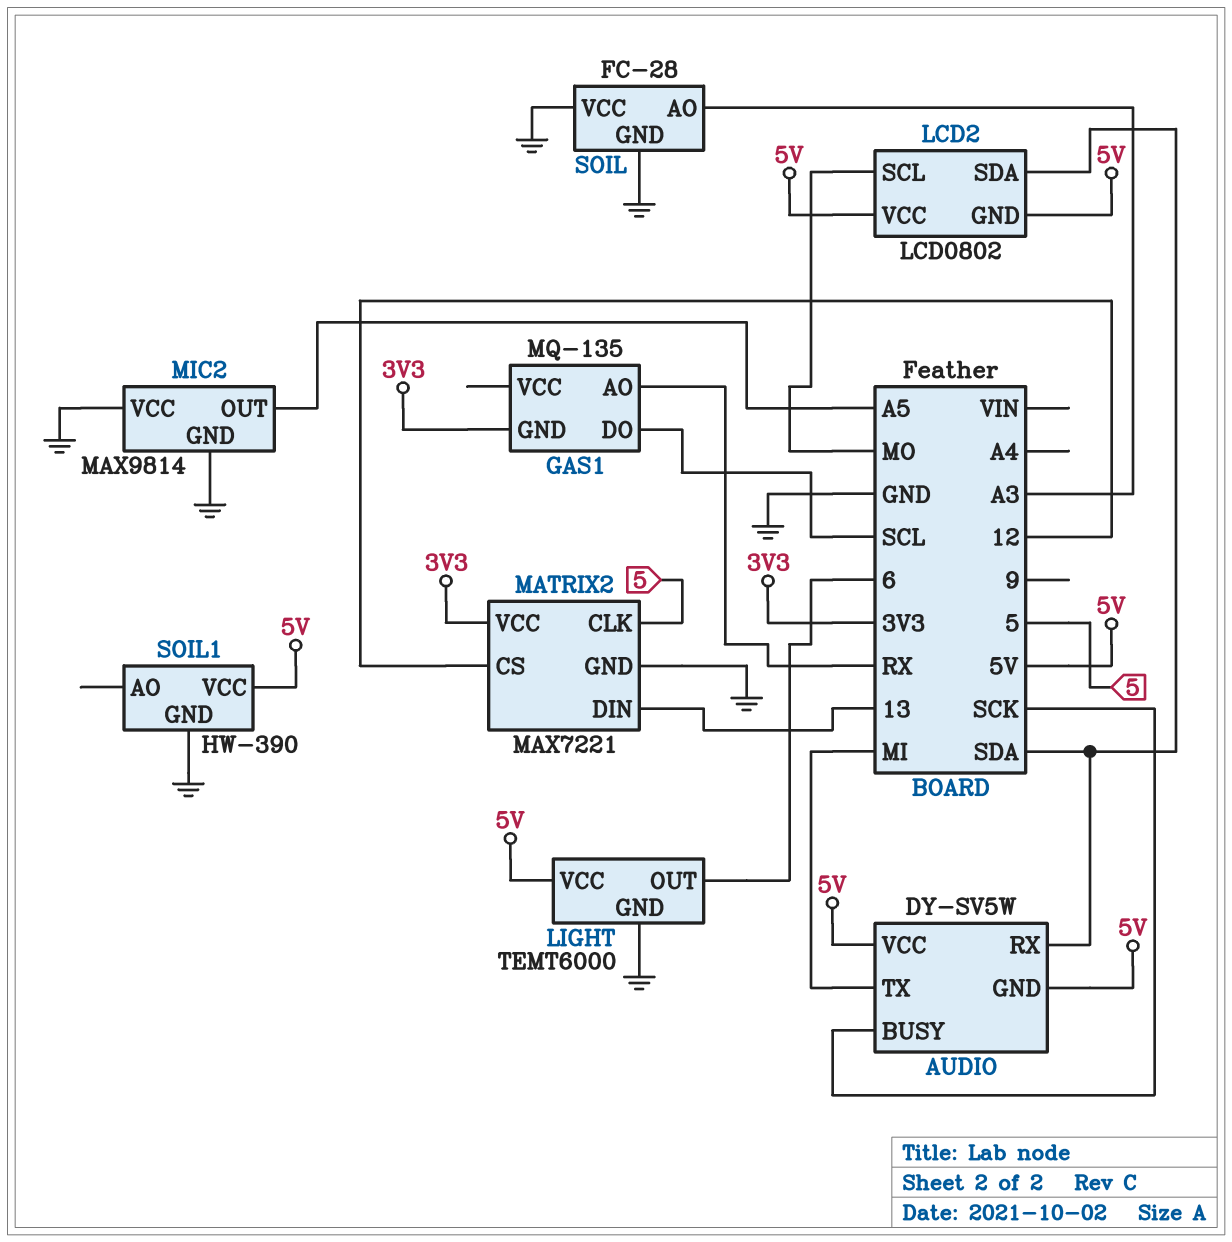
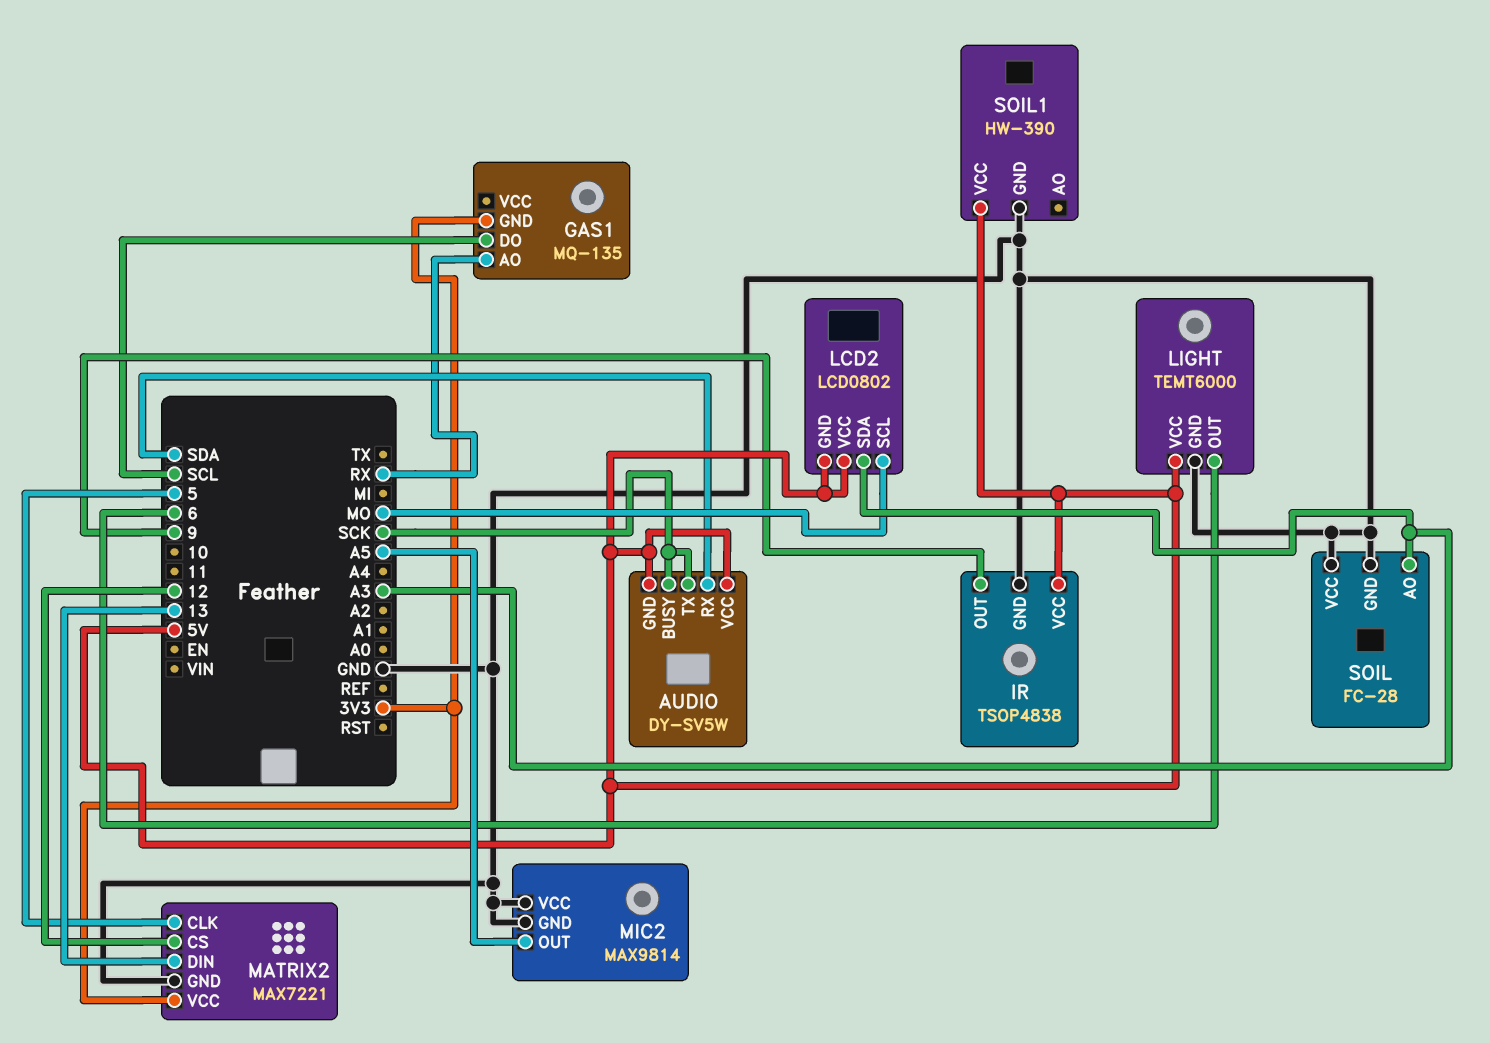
AUDIO pin TX: MI -> SCK
IR: none -> TSOP4838
IR pin GND: none -> GND
IR pin OUT: none -> 9
IR pin VCC: none -> 5V
LCD2 pin SDA: SDA -> A3

